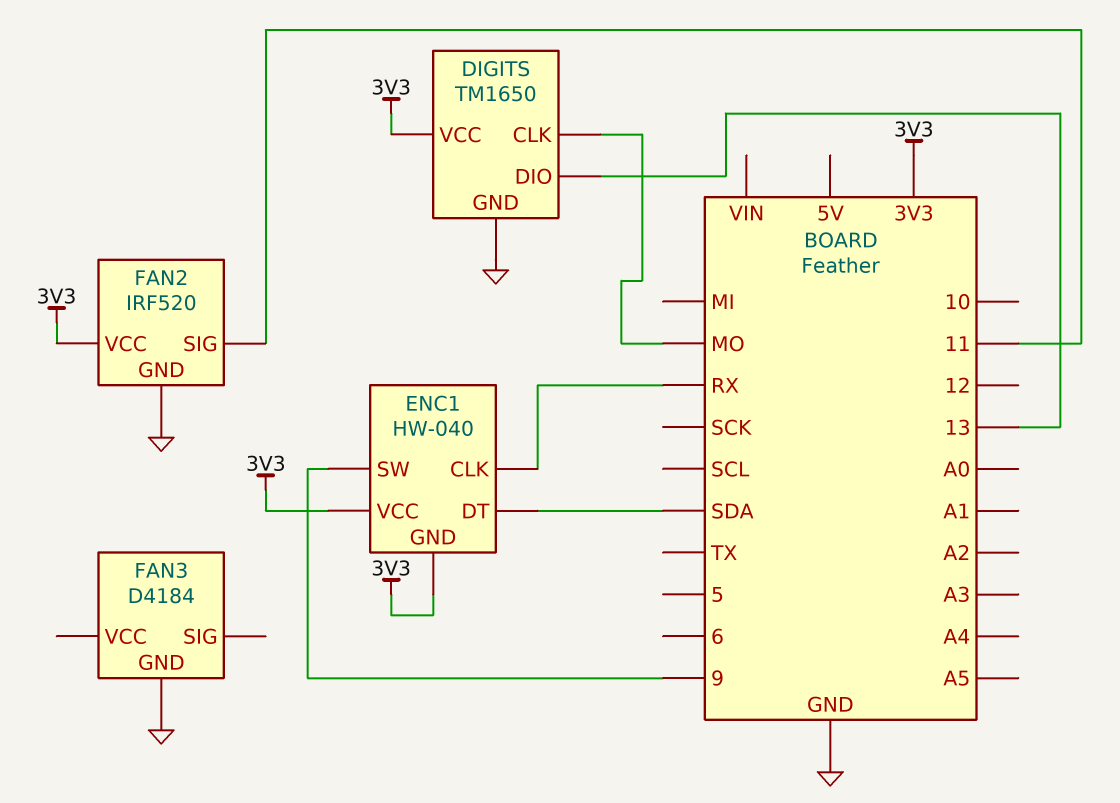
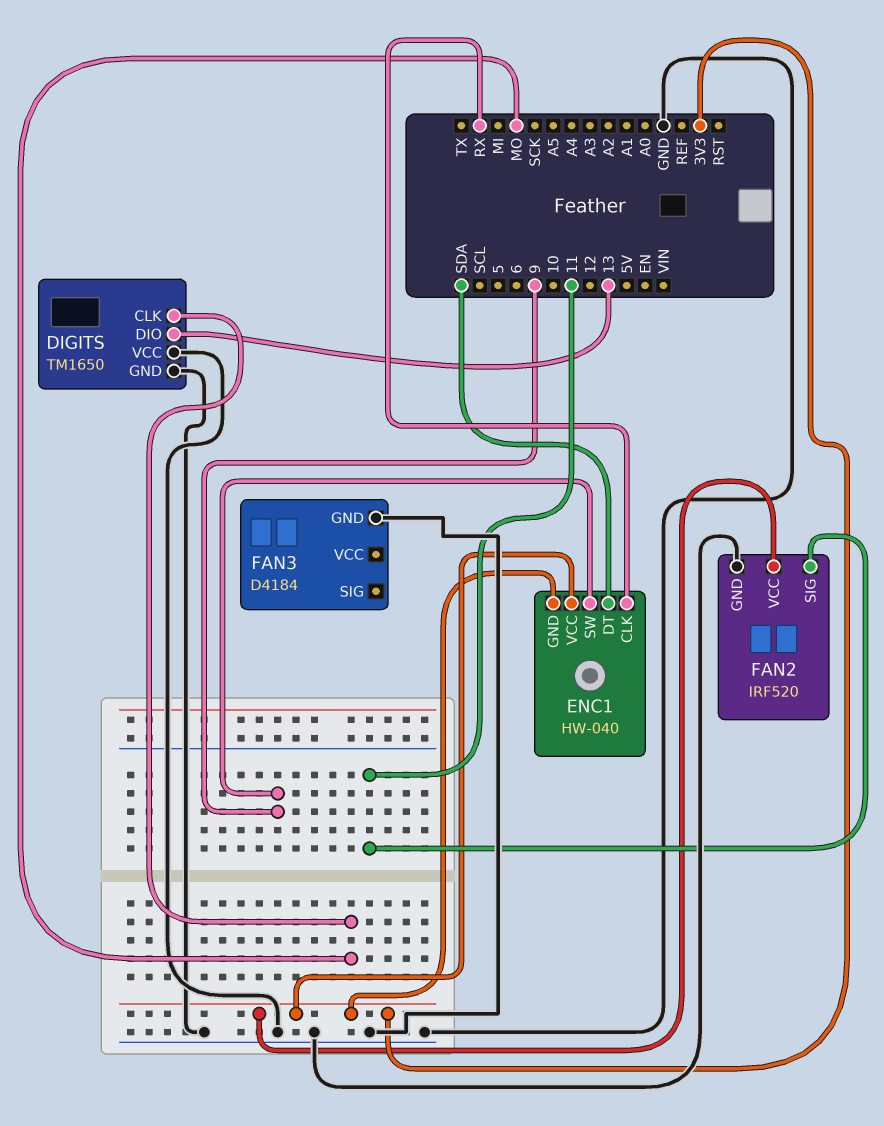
DIGITS pin VCC: 3V3 -> GND

